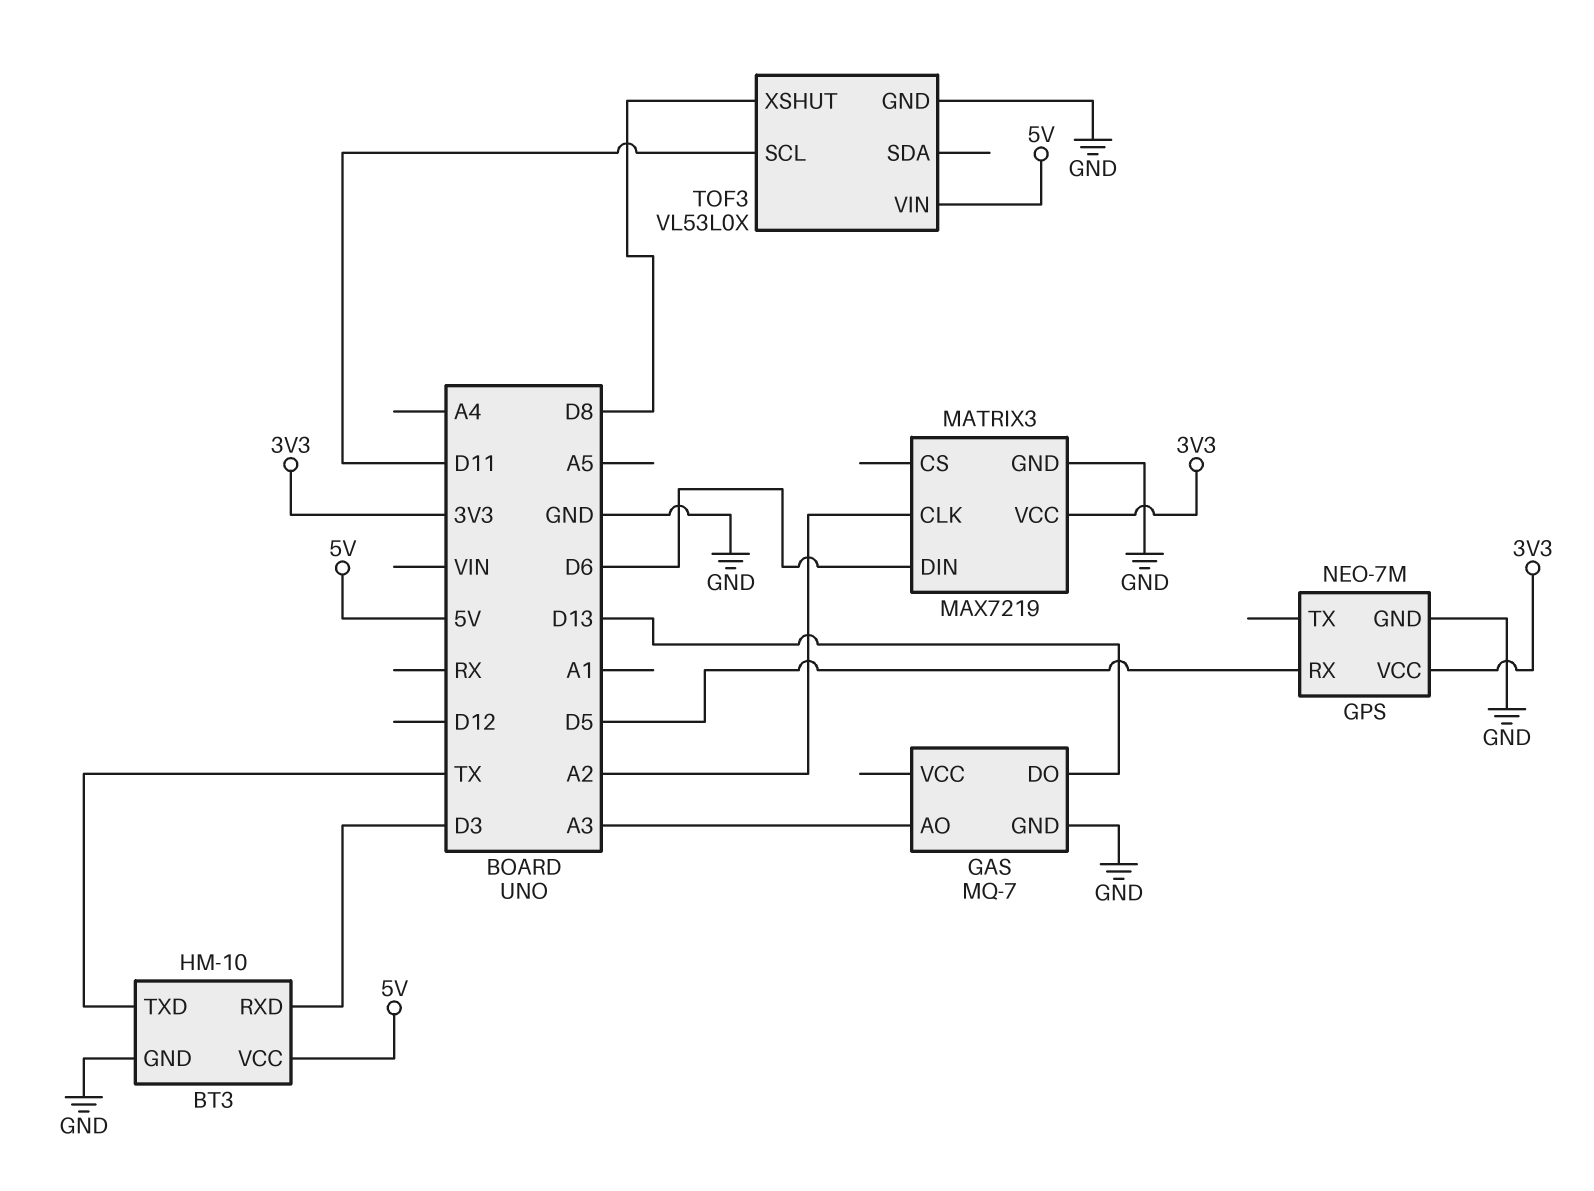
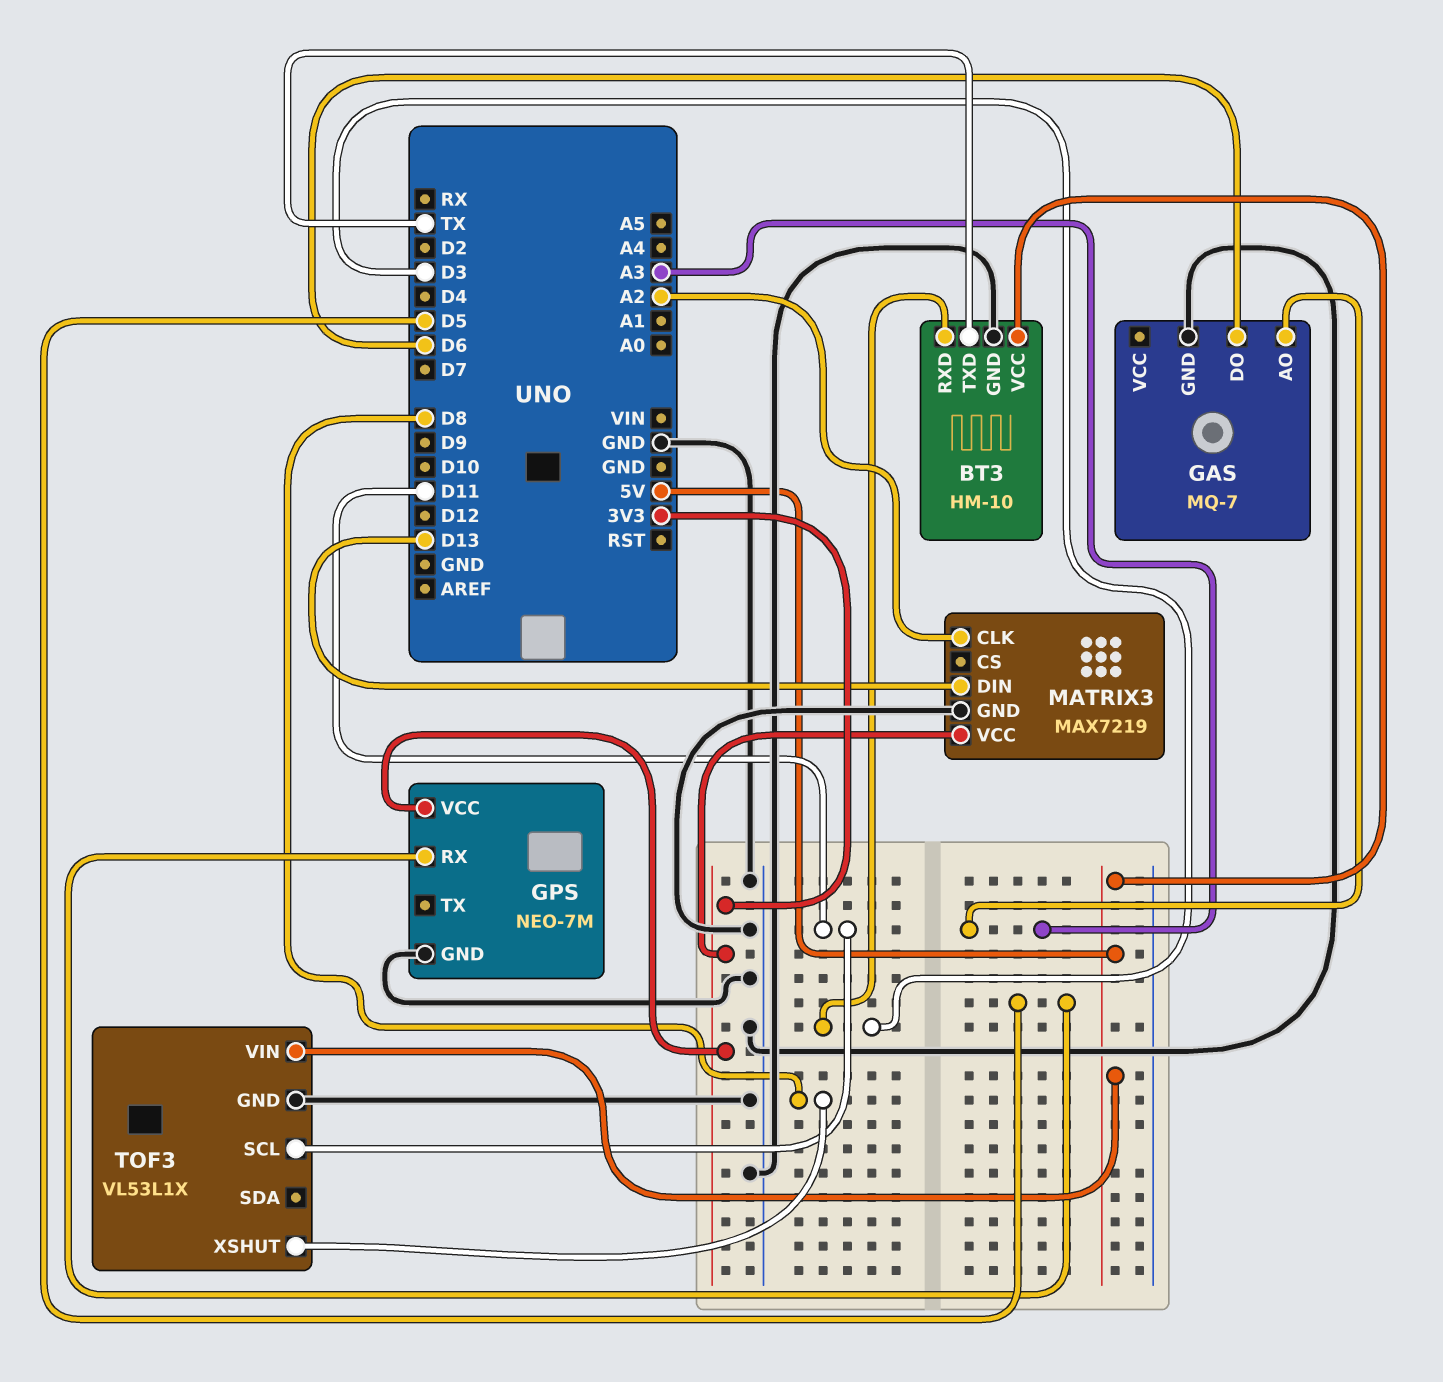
GAS pin DO: D13 -> D6
MATRIX3 pin DIN: D6 -> D13
TOF3: VL53L0X -> VL53L1X

